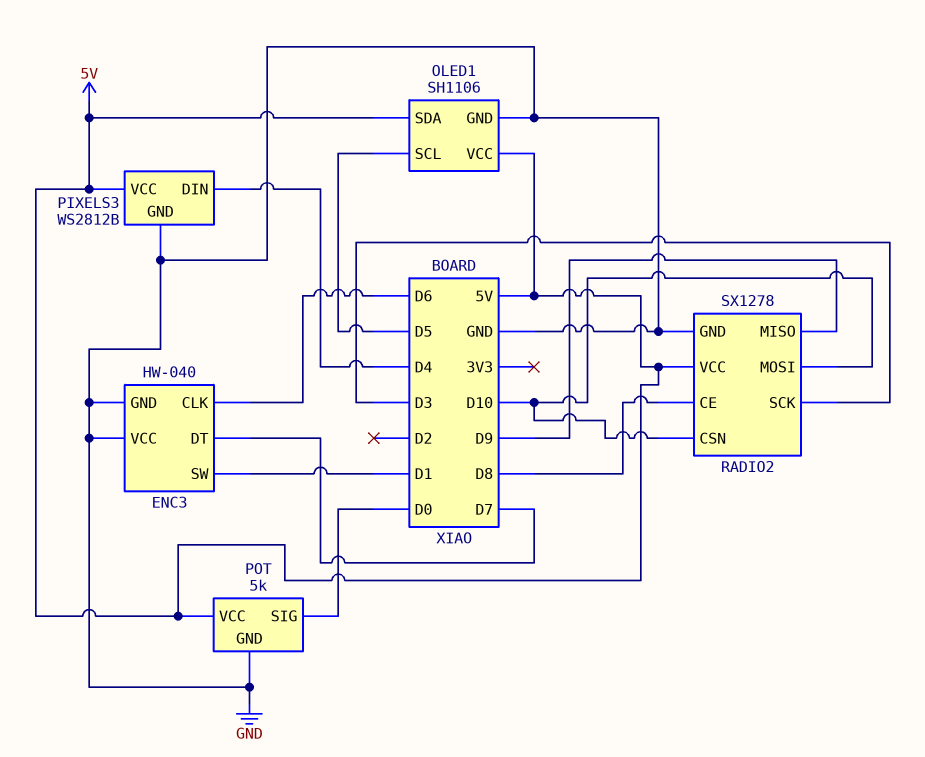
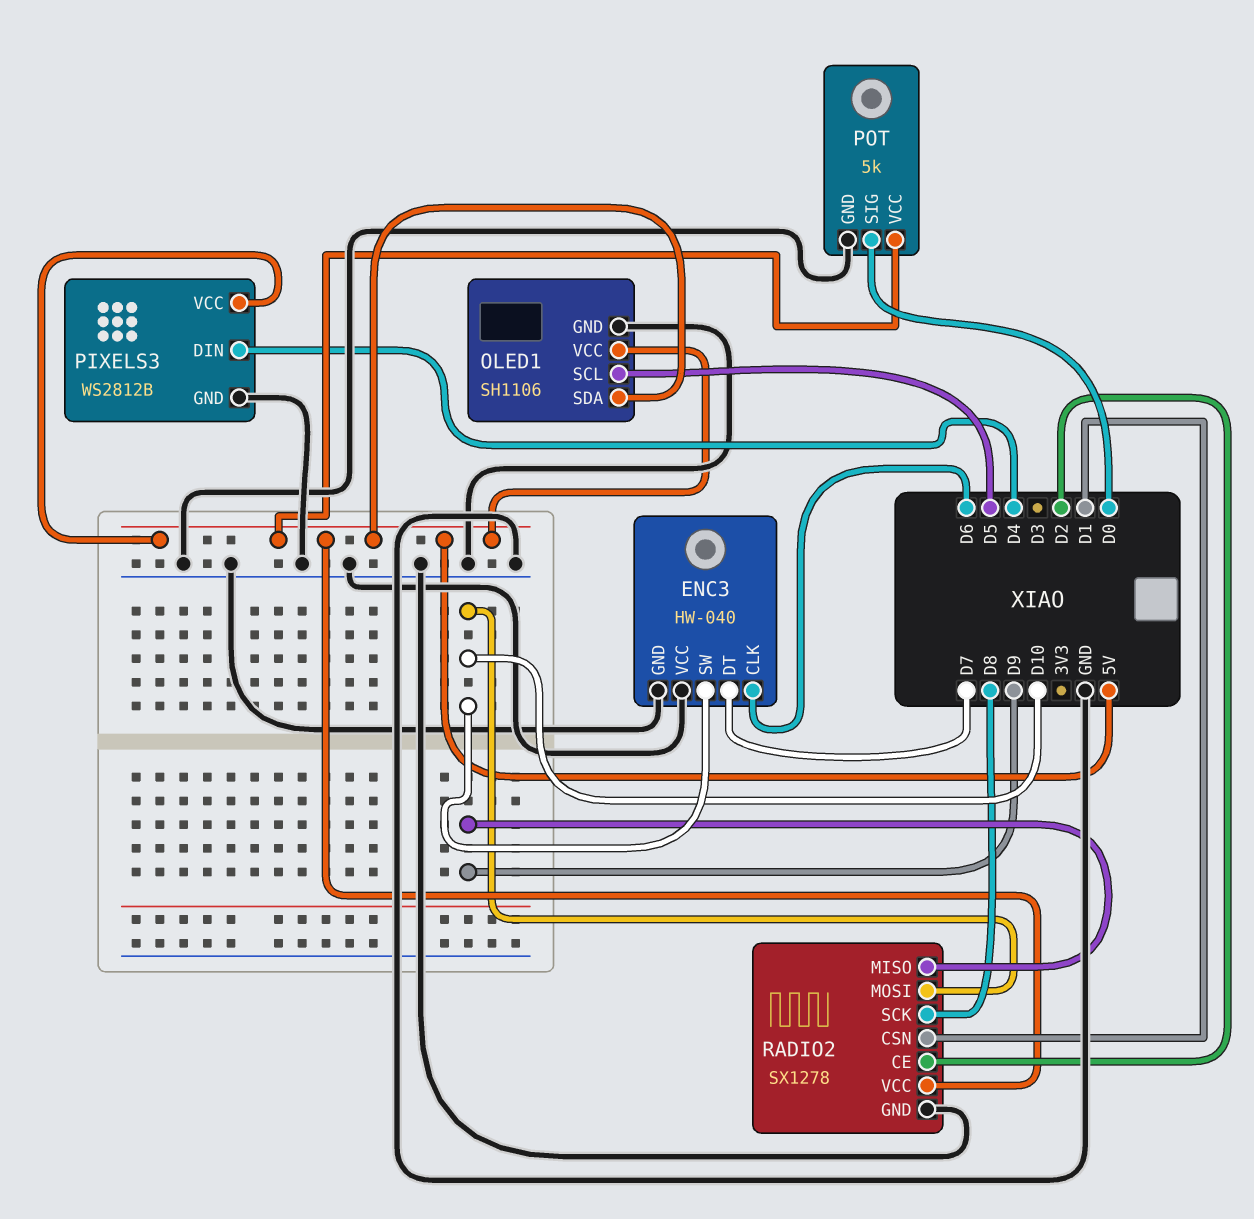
ENC3 pin SW: D1 -> D10
RADIO2 pin CE: D8 -> D2
RADIO2 pin CSN: D10 -> D1
RADIO2 pin SCK: D3 -> D8

